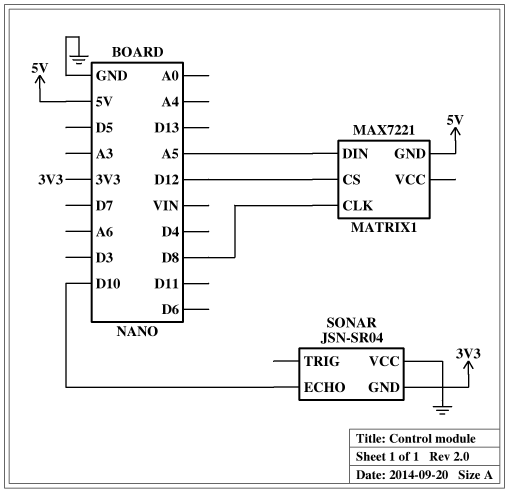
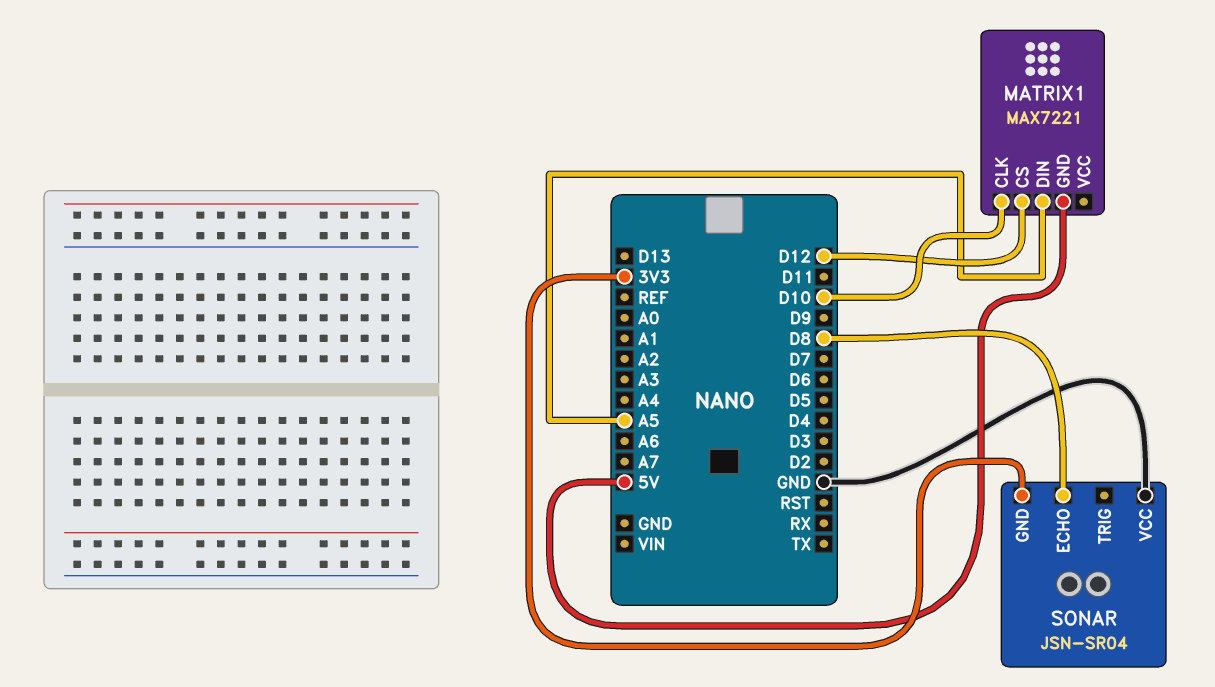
MATRIX1 pin CLK: D8 -> D10
SONAR pin ECHO: D10 -> D8

